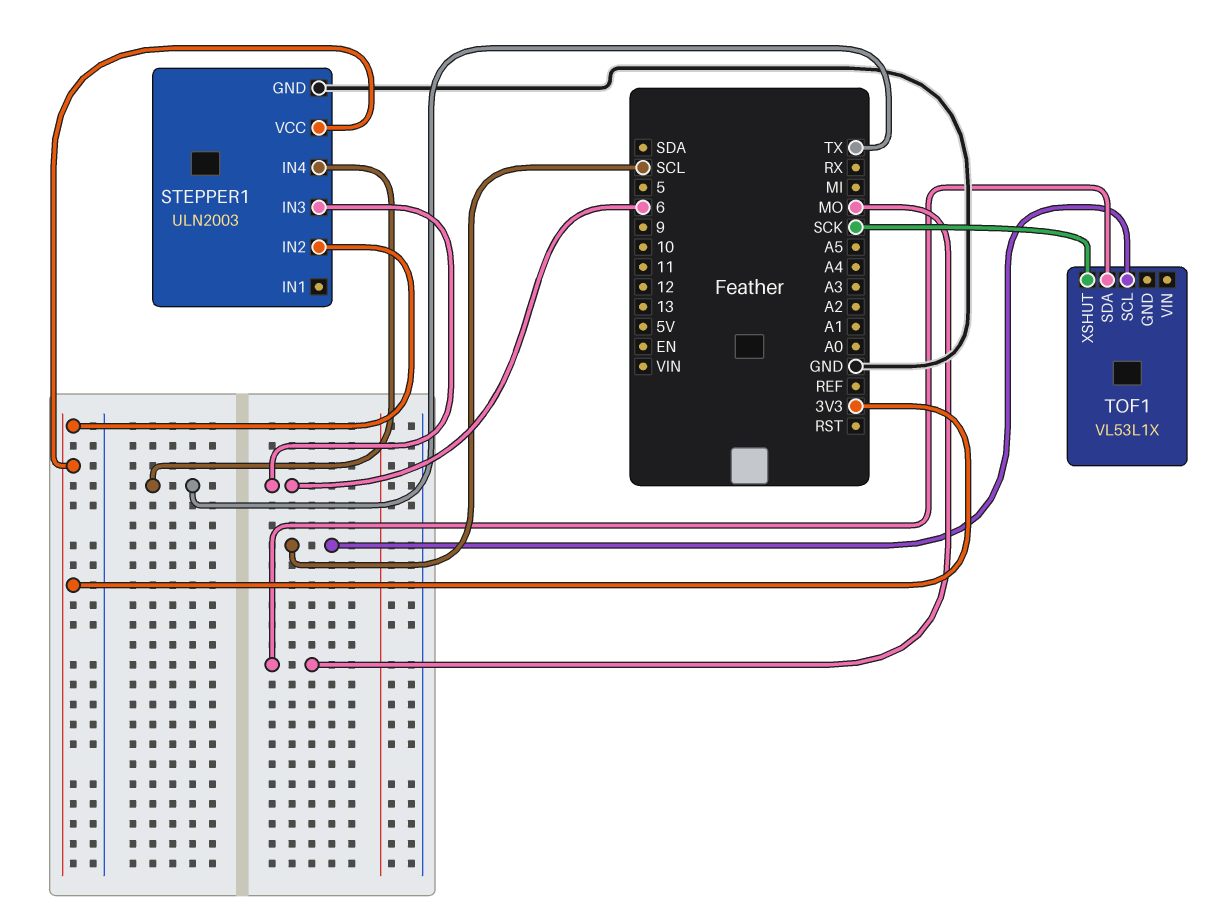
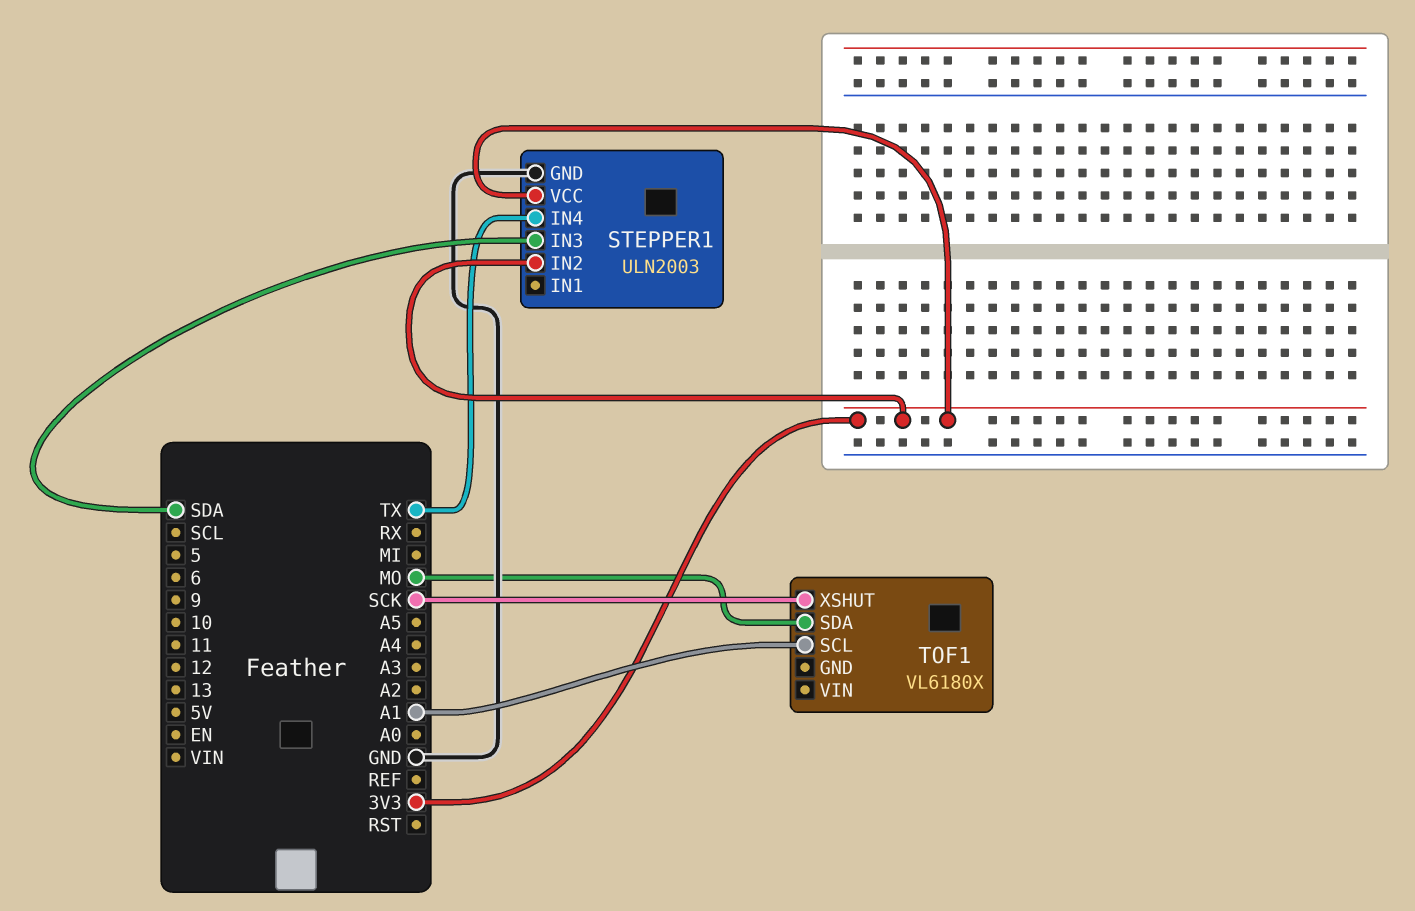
STEPPER1 pin IN3: 6 -> SDA
TOF1: VL53L1X -> VL6180X
TOF1 pin SCL: SCL -> A1

